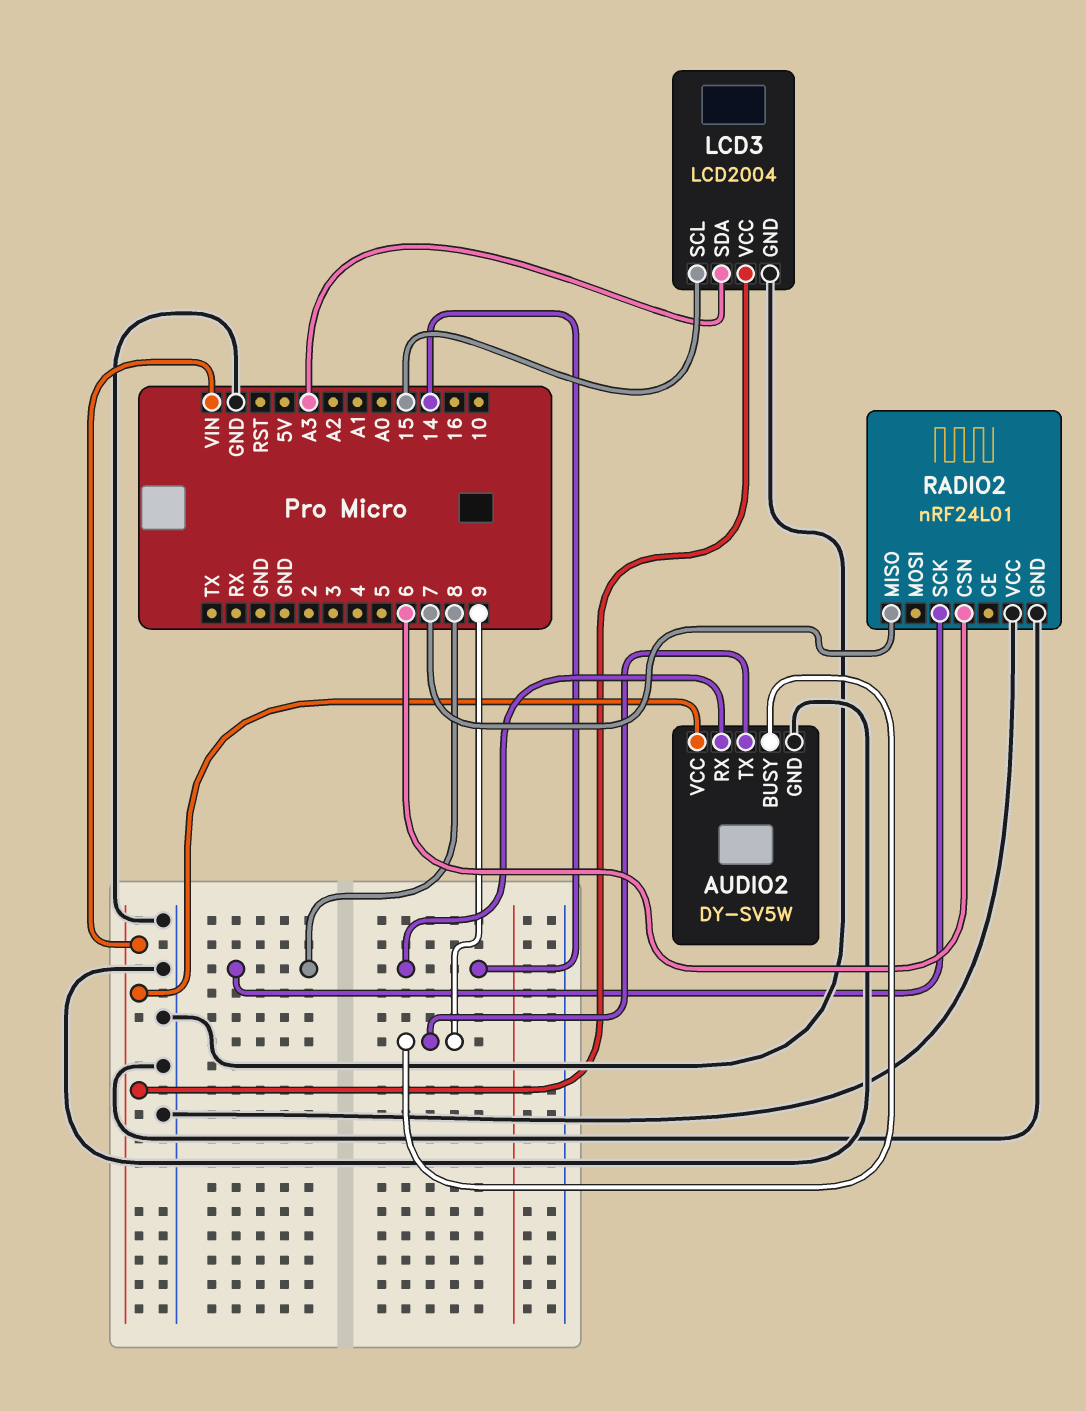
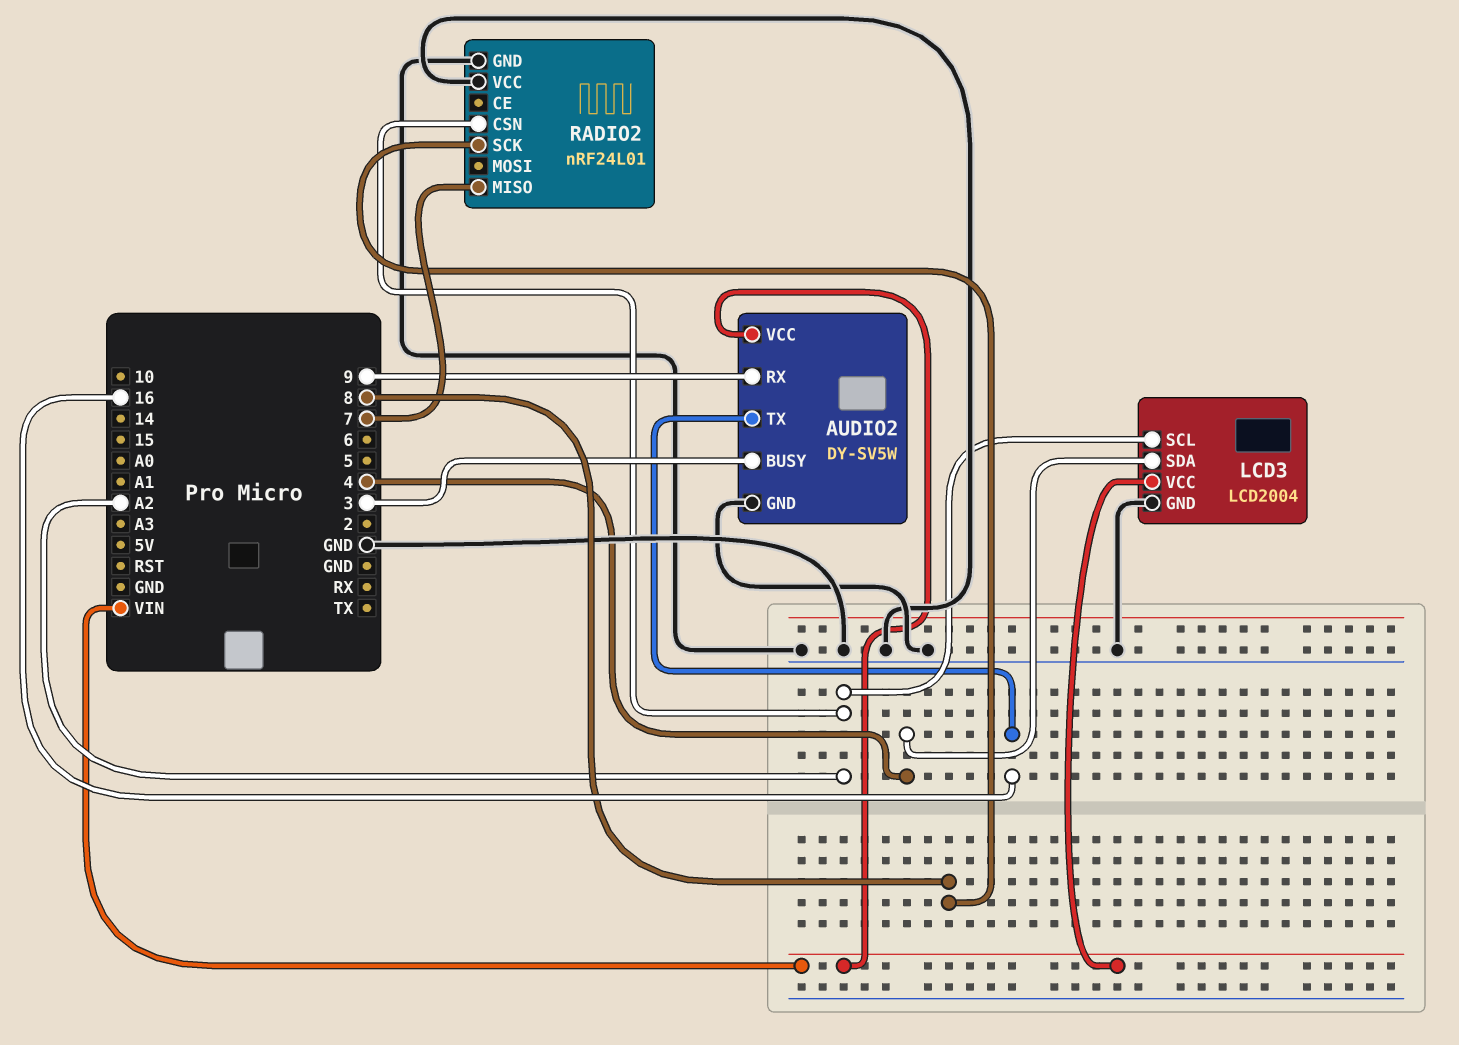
AUDIO2 pin BUSY: 9 -> 3
AUDIO2 pin RX: 14 -> 9
AUDIO2 pin TX: 9 -> 16
LCD3 pin SCL: 15 -> A2
LCD3 pin SDA: A3 -> 4
RADIO2 pin CSN: 6 -> A2

